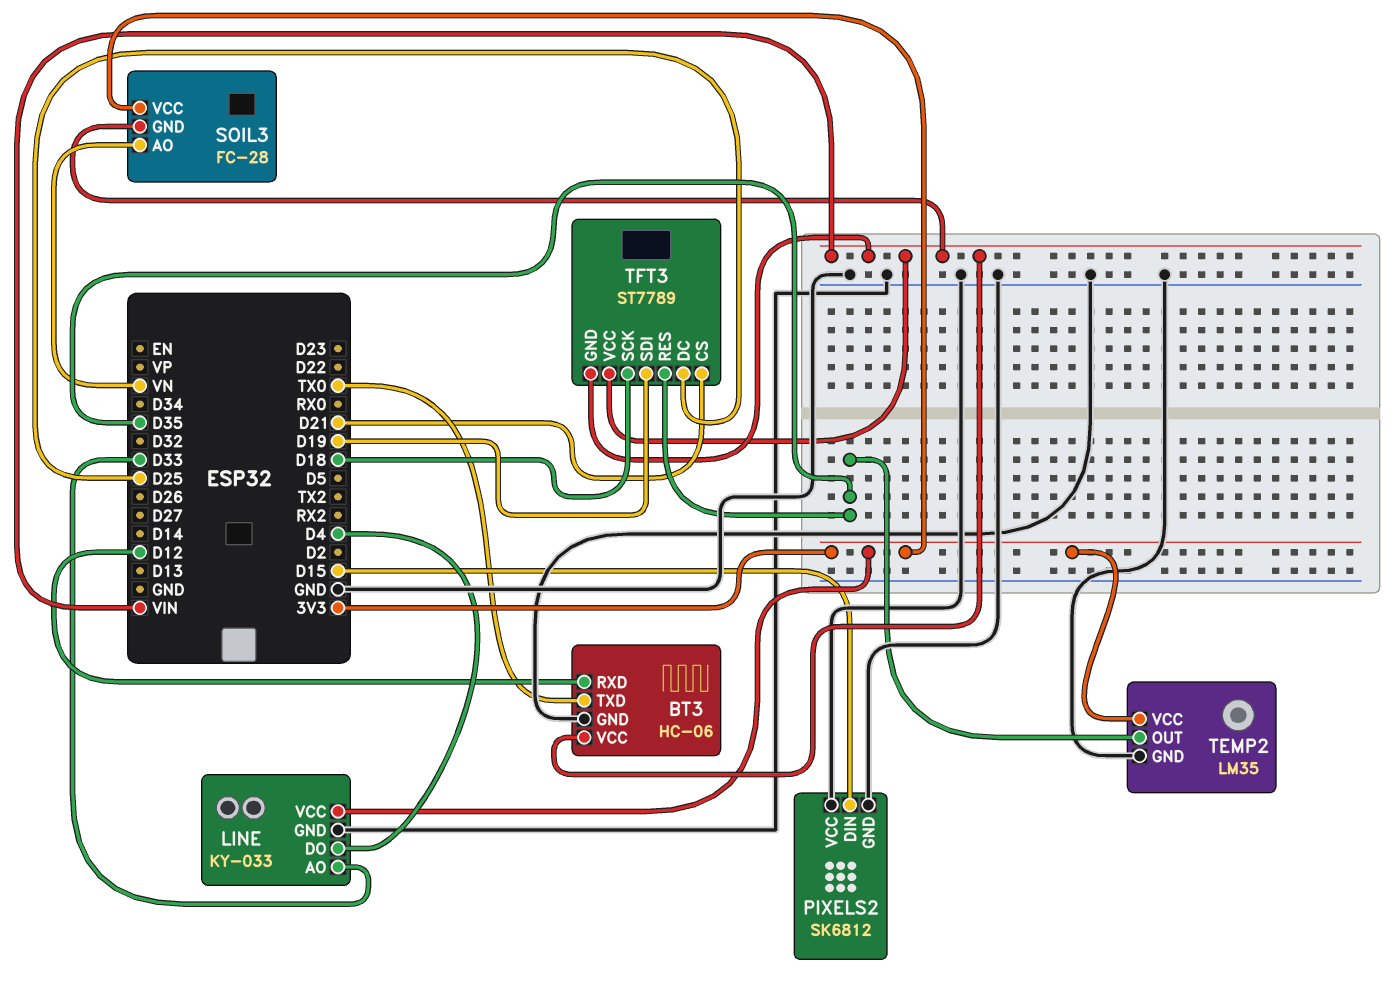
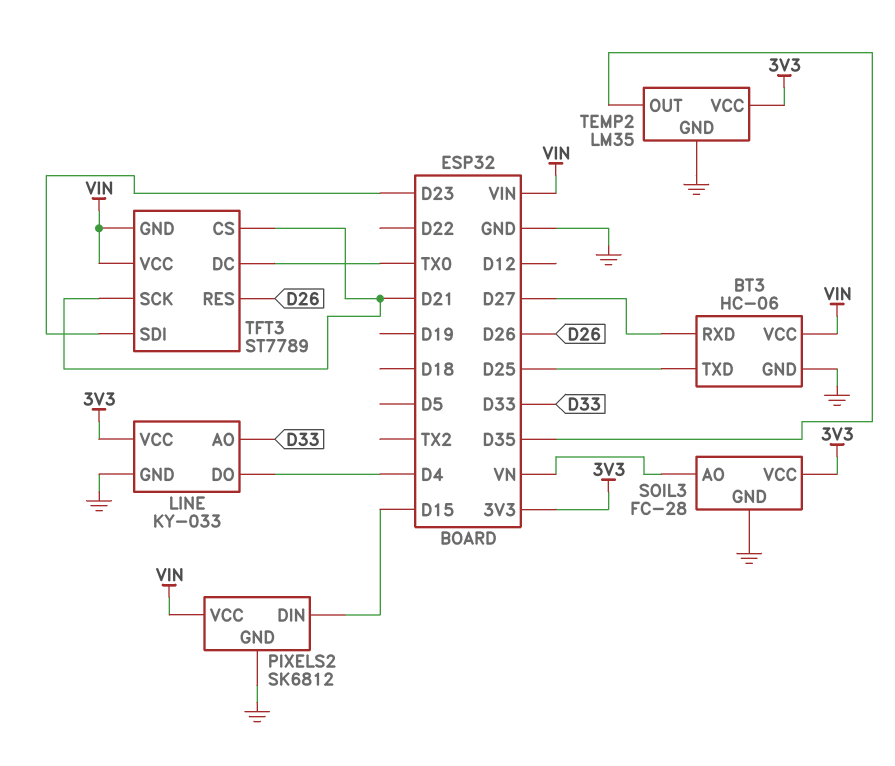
BT3 pin RXD: D12 -> D27
BT3 pin TXD: TX0 -> D25
PIXELS2 pin VCC: GND -> VIN
SOIL3 pin GND: VIN -> GND
TFT3 pin DC: D25 -> TX0
TFT3 pin RES: D35 -> D26
TFT3 pin SCK: D18 -> D21
TFT3 pin SDI: D19 -> D23

